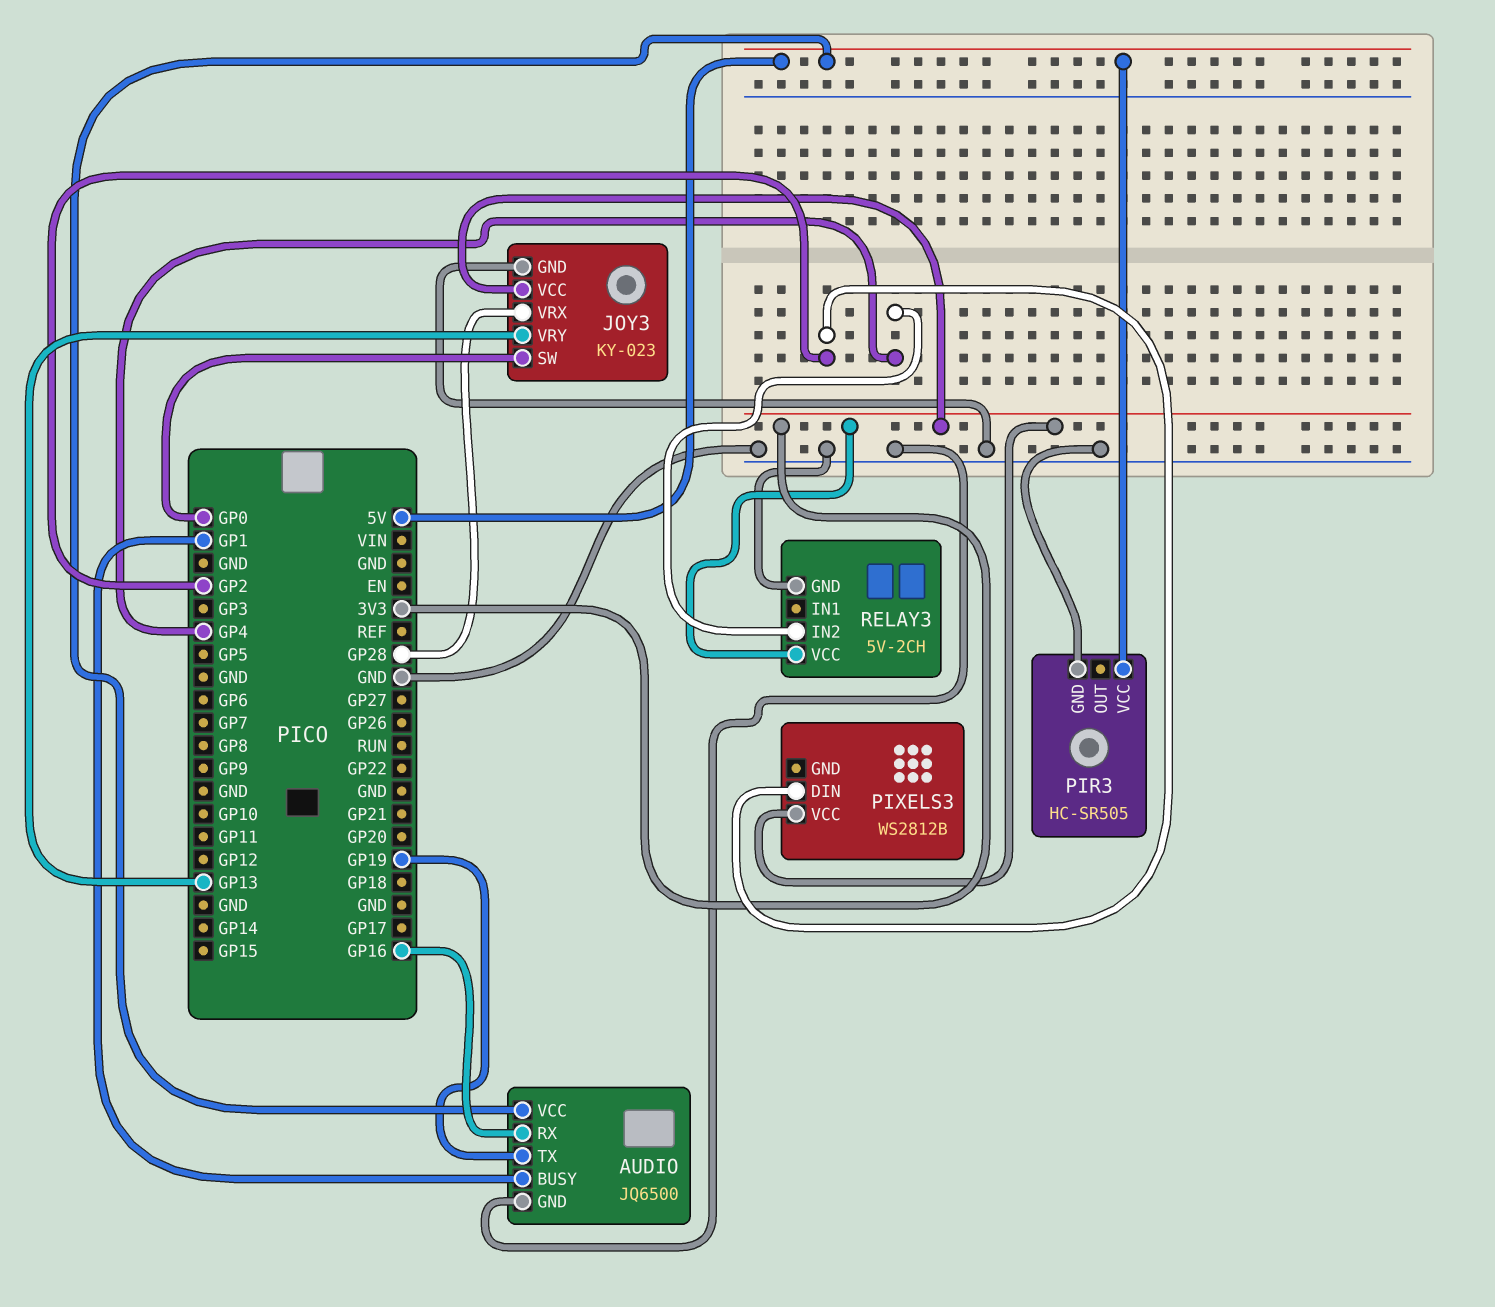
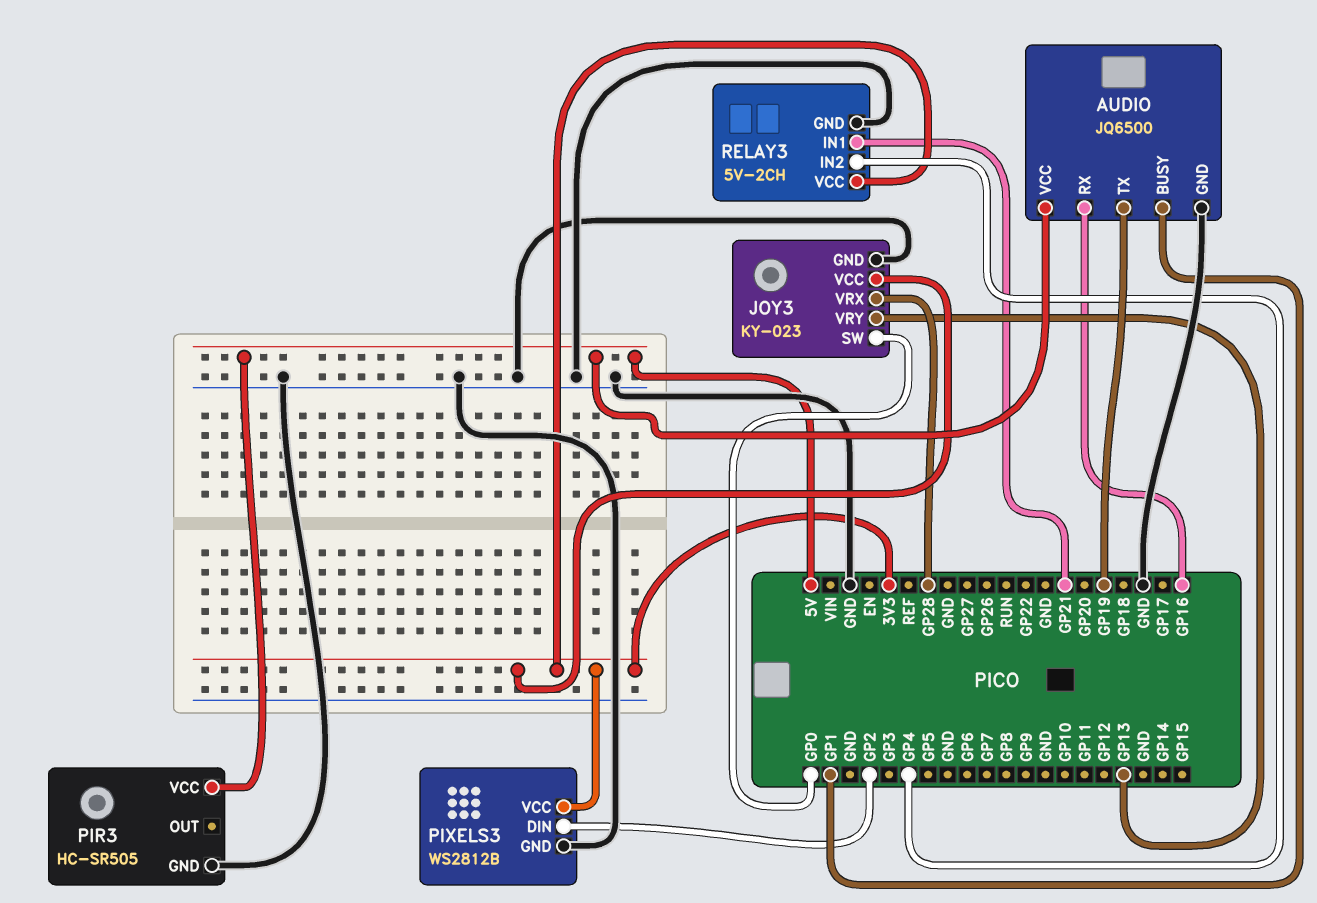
PIXELS3 pin GND: none -> GND
RELAY3 pin IN1: none -> GP21

